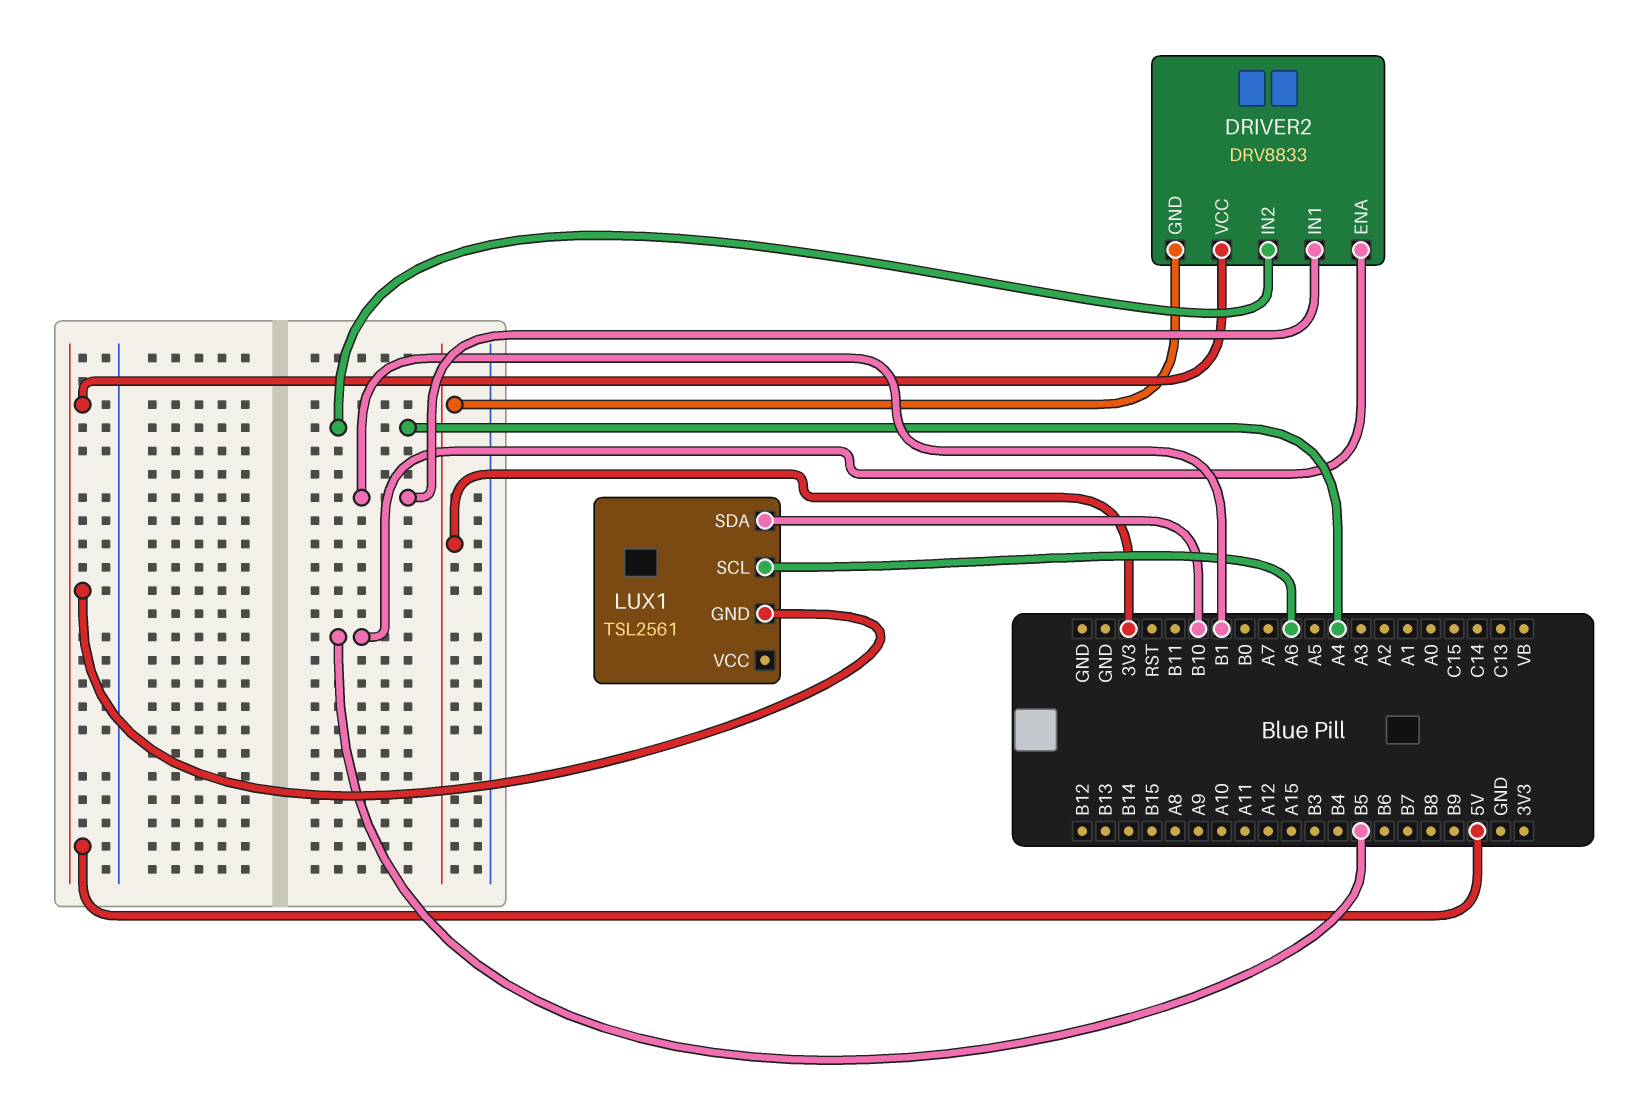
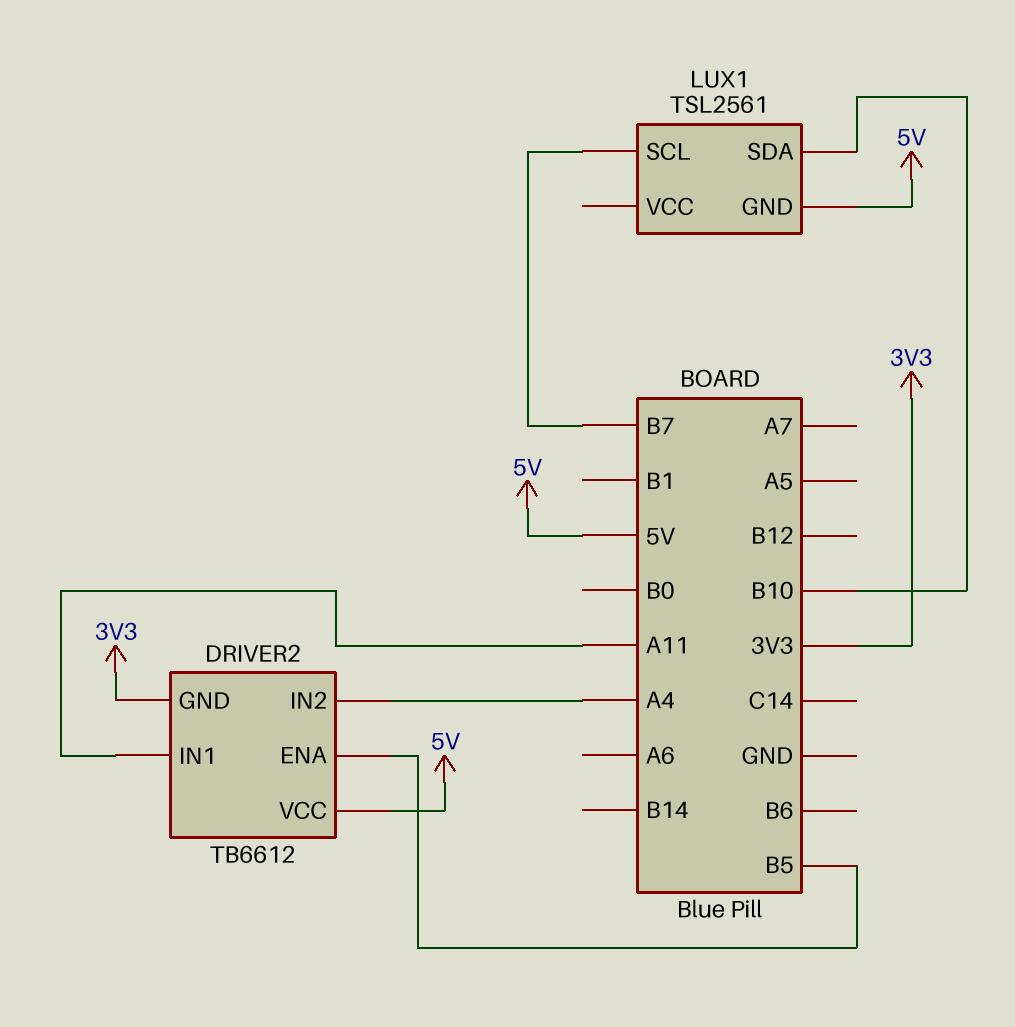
DRIVER2: DRV8833 -> TB6612
DRIVER2 pin IN1: B1 -> A11
LUX1 pin SCL: A6 -> B7

